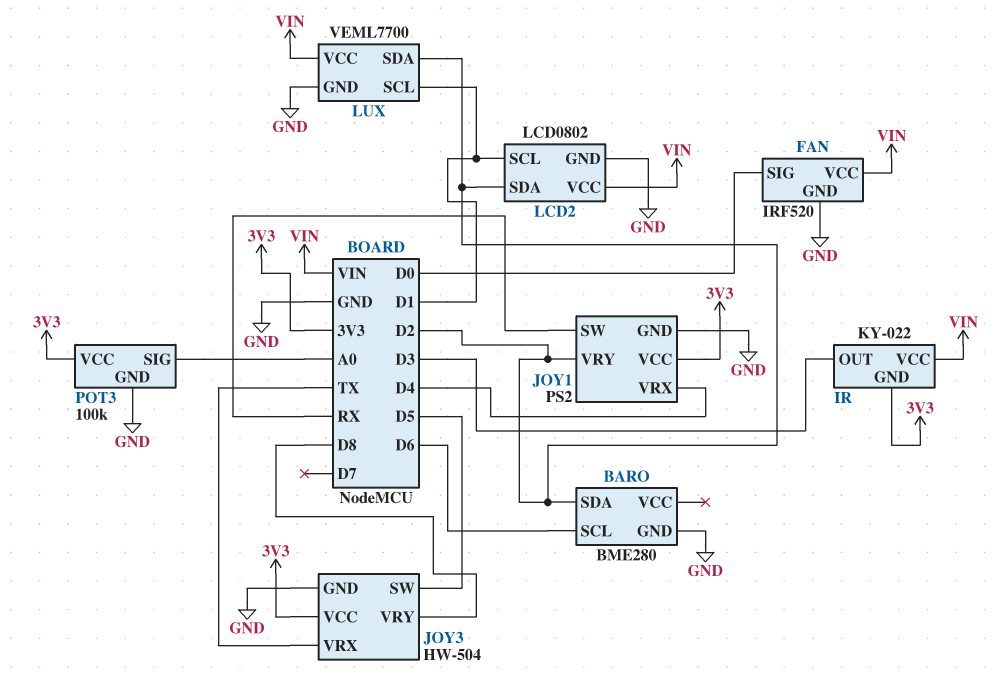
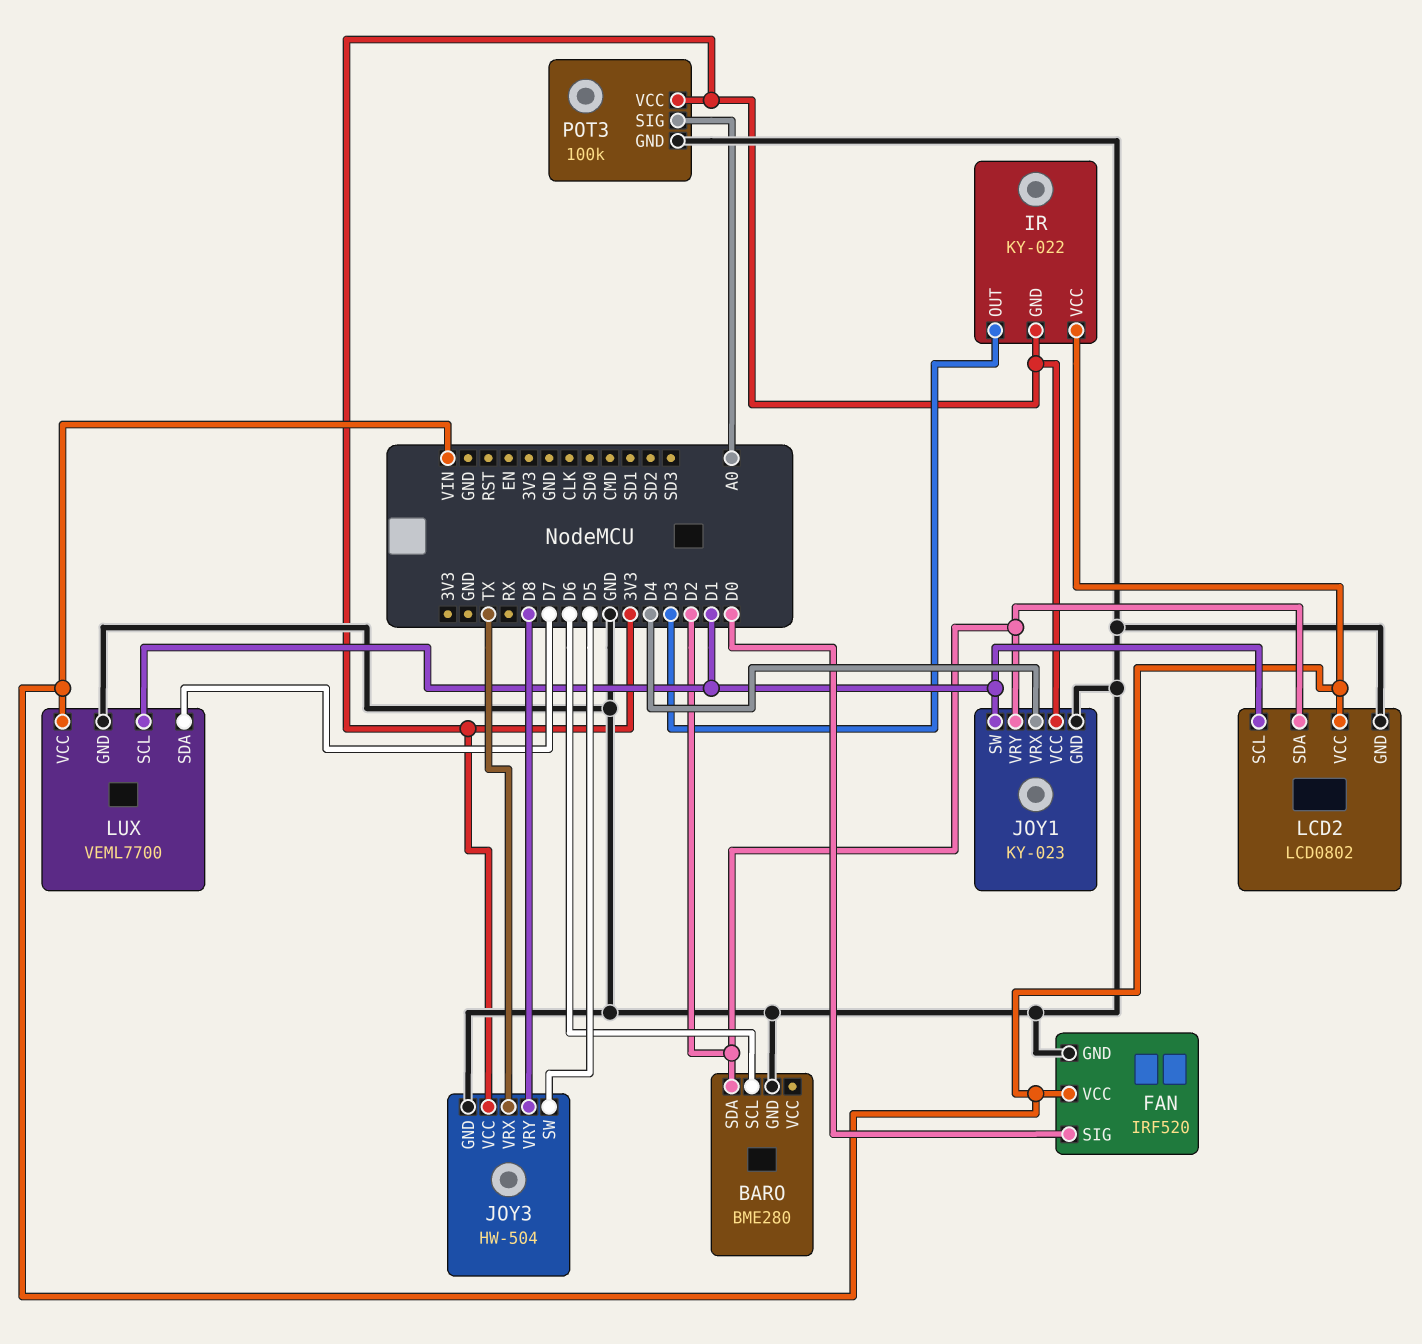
JOY1: PS2 -> KY-023
JOY1 pin SW: RX -> D1
LUX pin SDA: D2 -> D7

